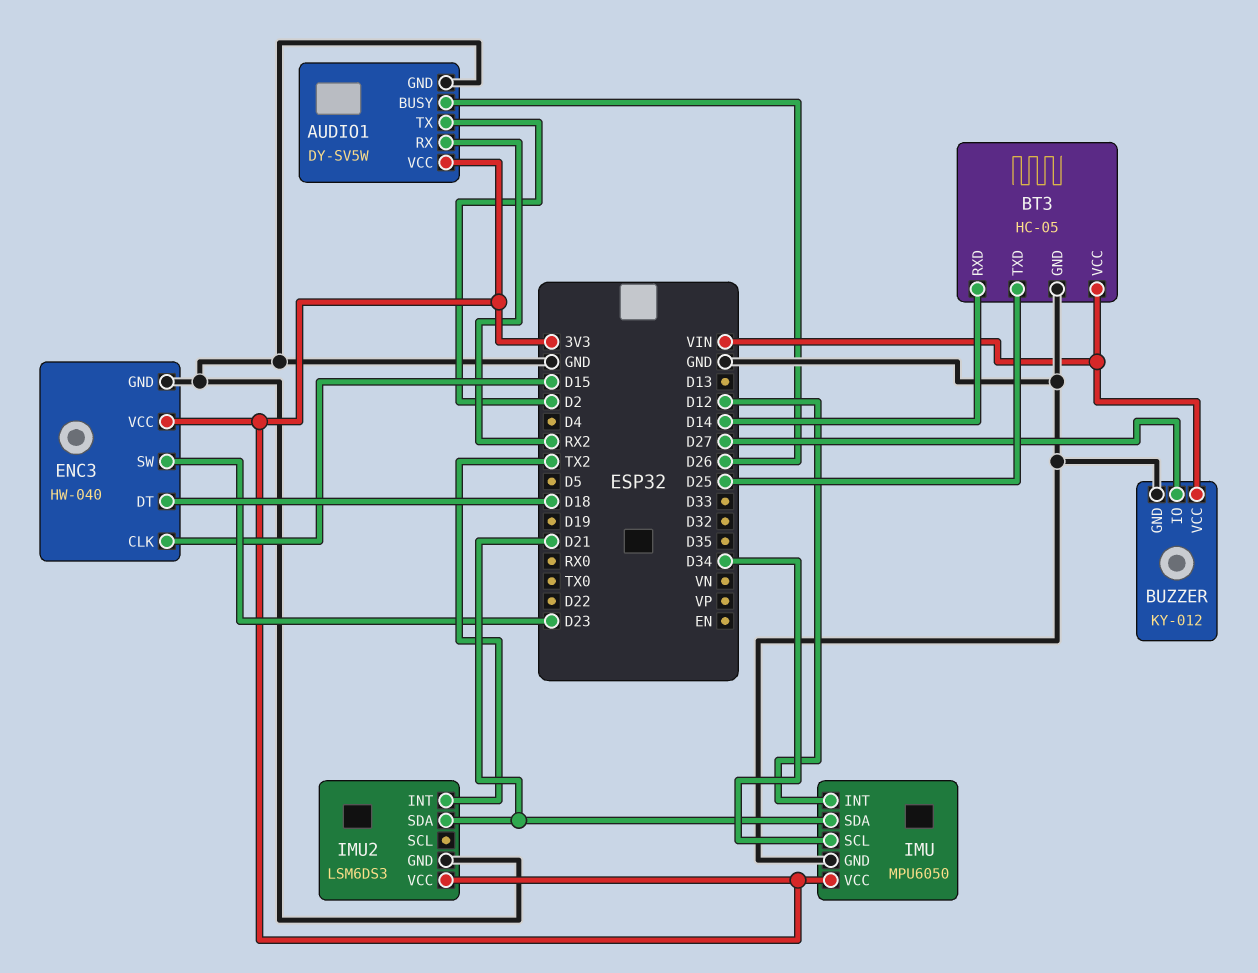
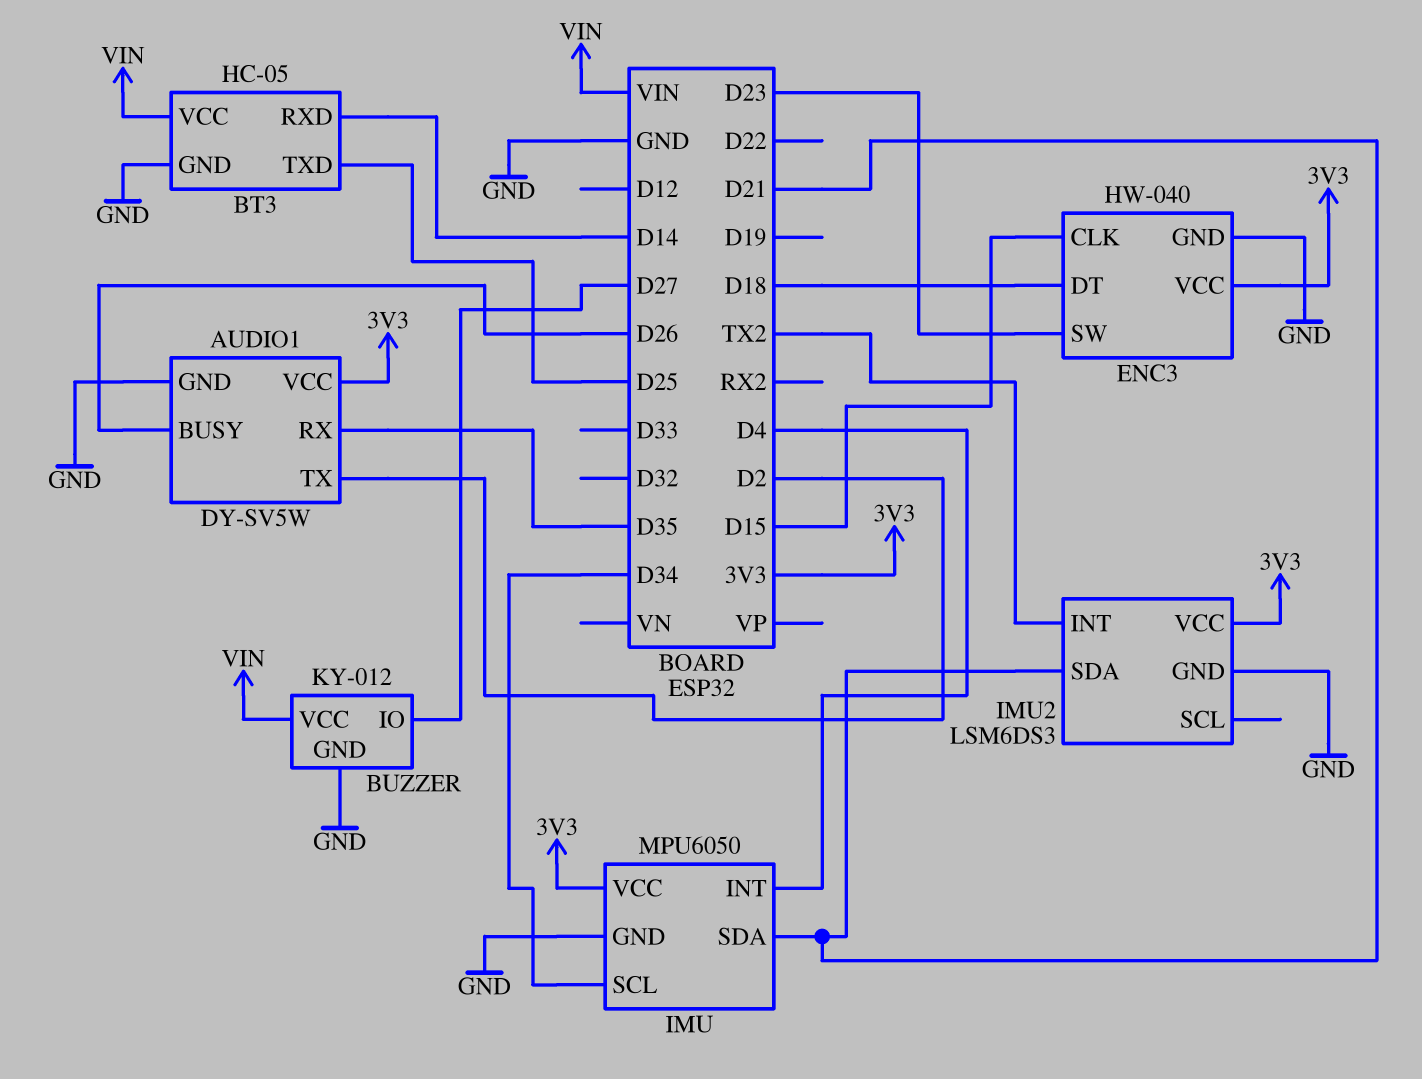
AUDIO1 pin RX: RX2 -> D35
IMU pin INT: D12 -> D4

